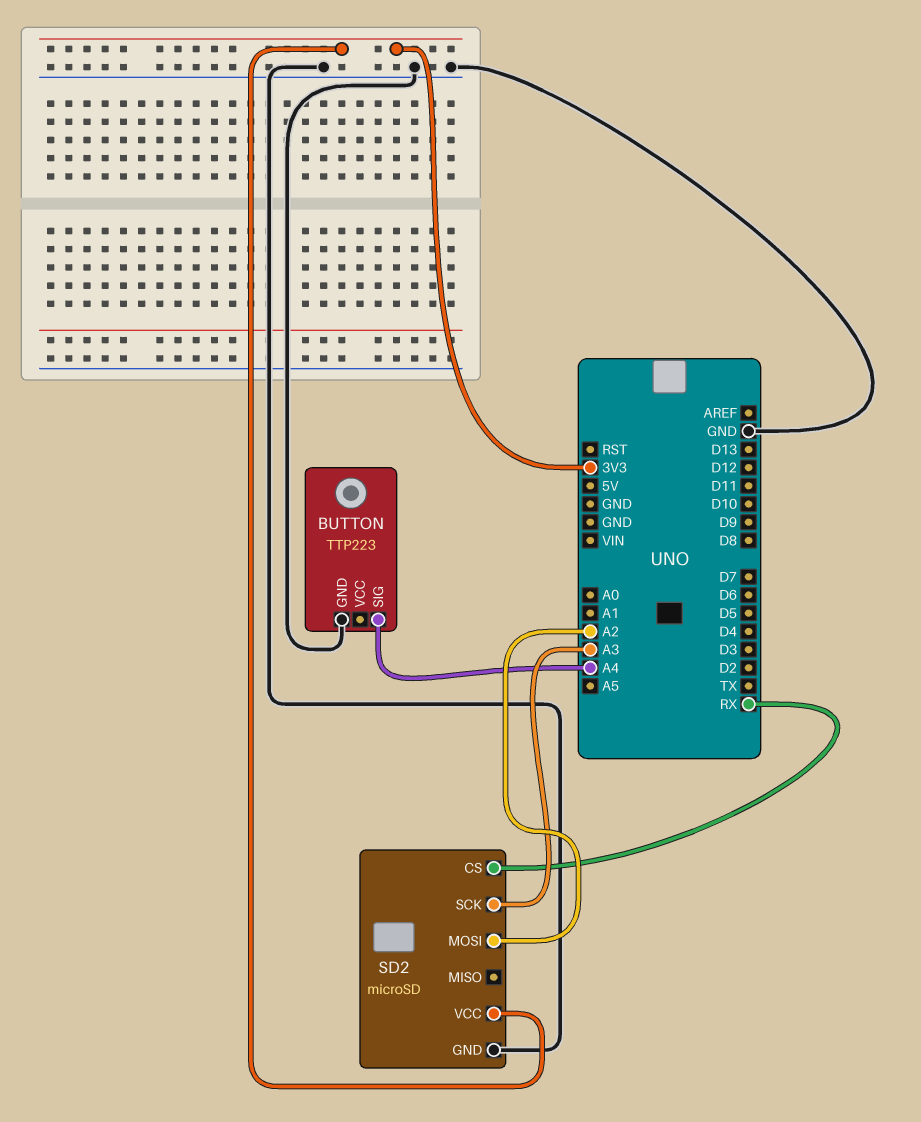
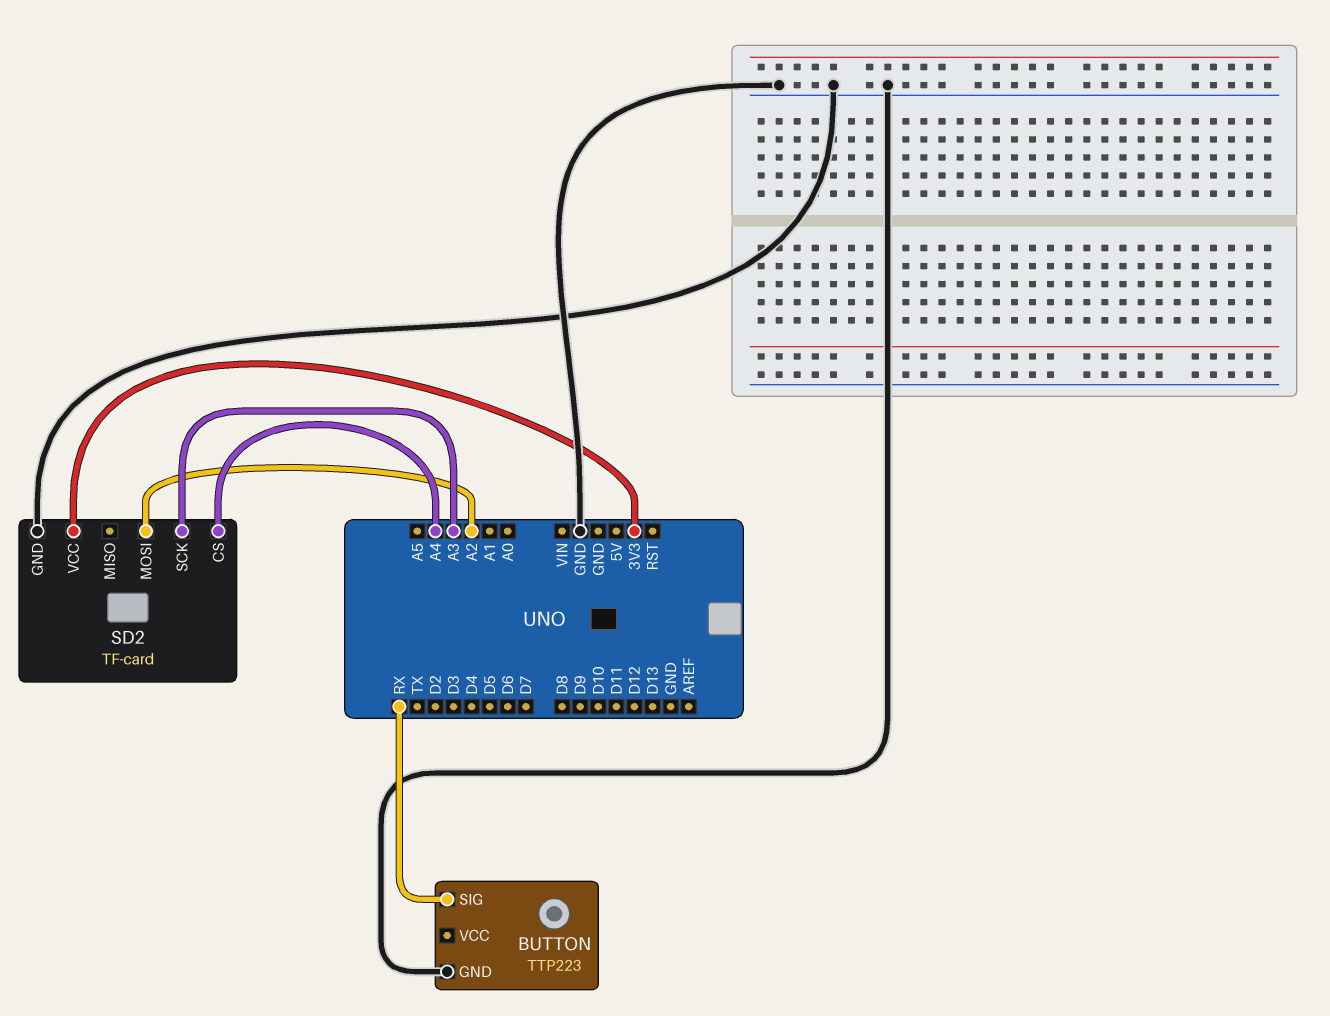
BUTTON pin SIG: A4 -> RX
SD2: microSD -> TF-card
SD2 pin CS: RX -> A4

